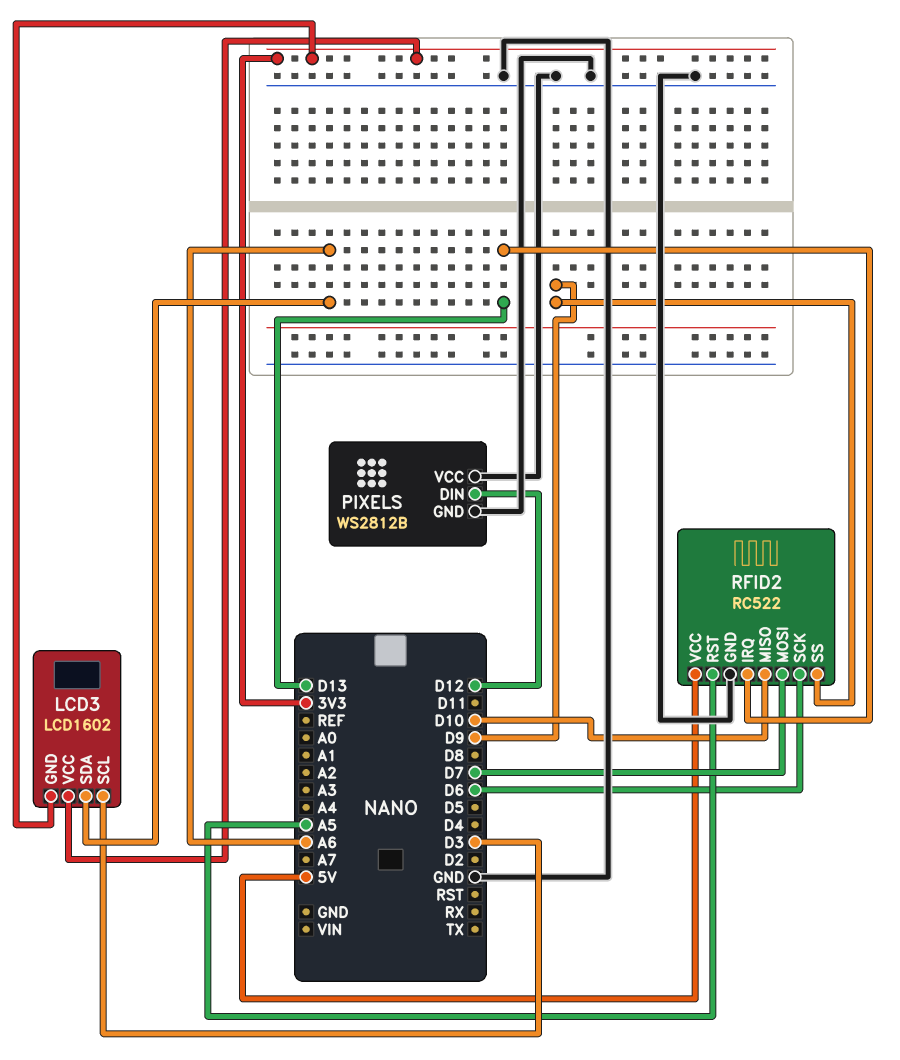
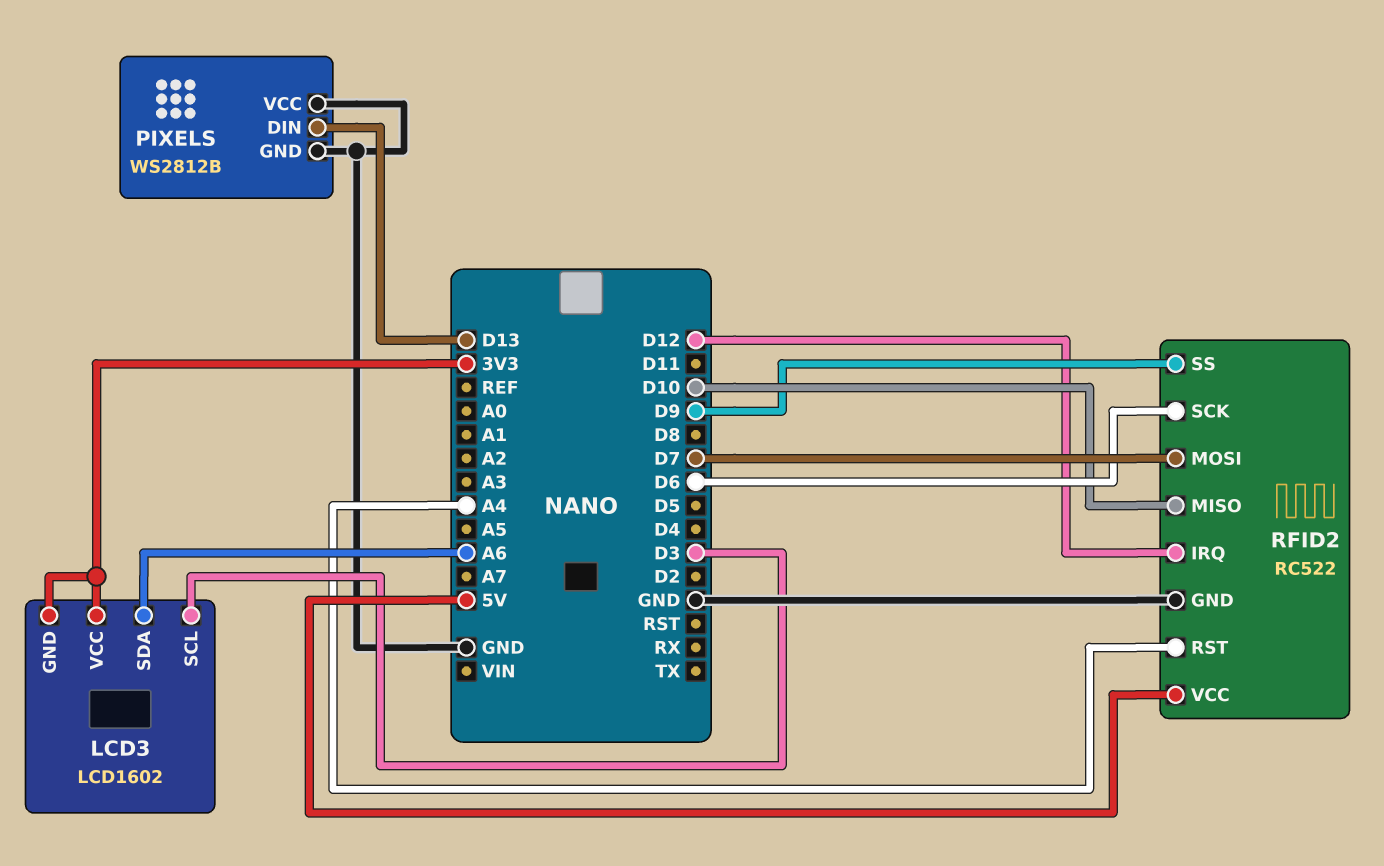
PIXELS pin DIN: D12 -> D13
RFID2 pin IRQ: D13 -> D12
RFID2 pin RST: A5 -> A4

